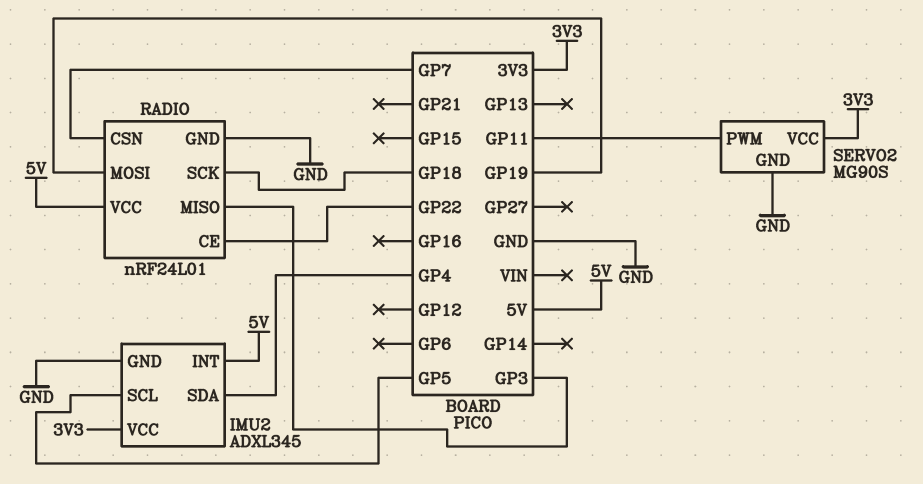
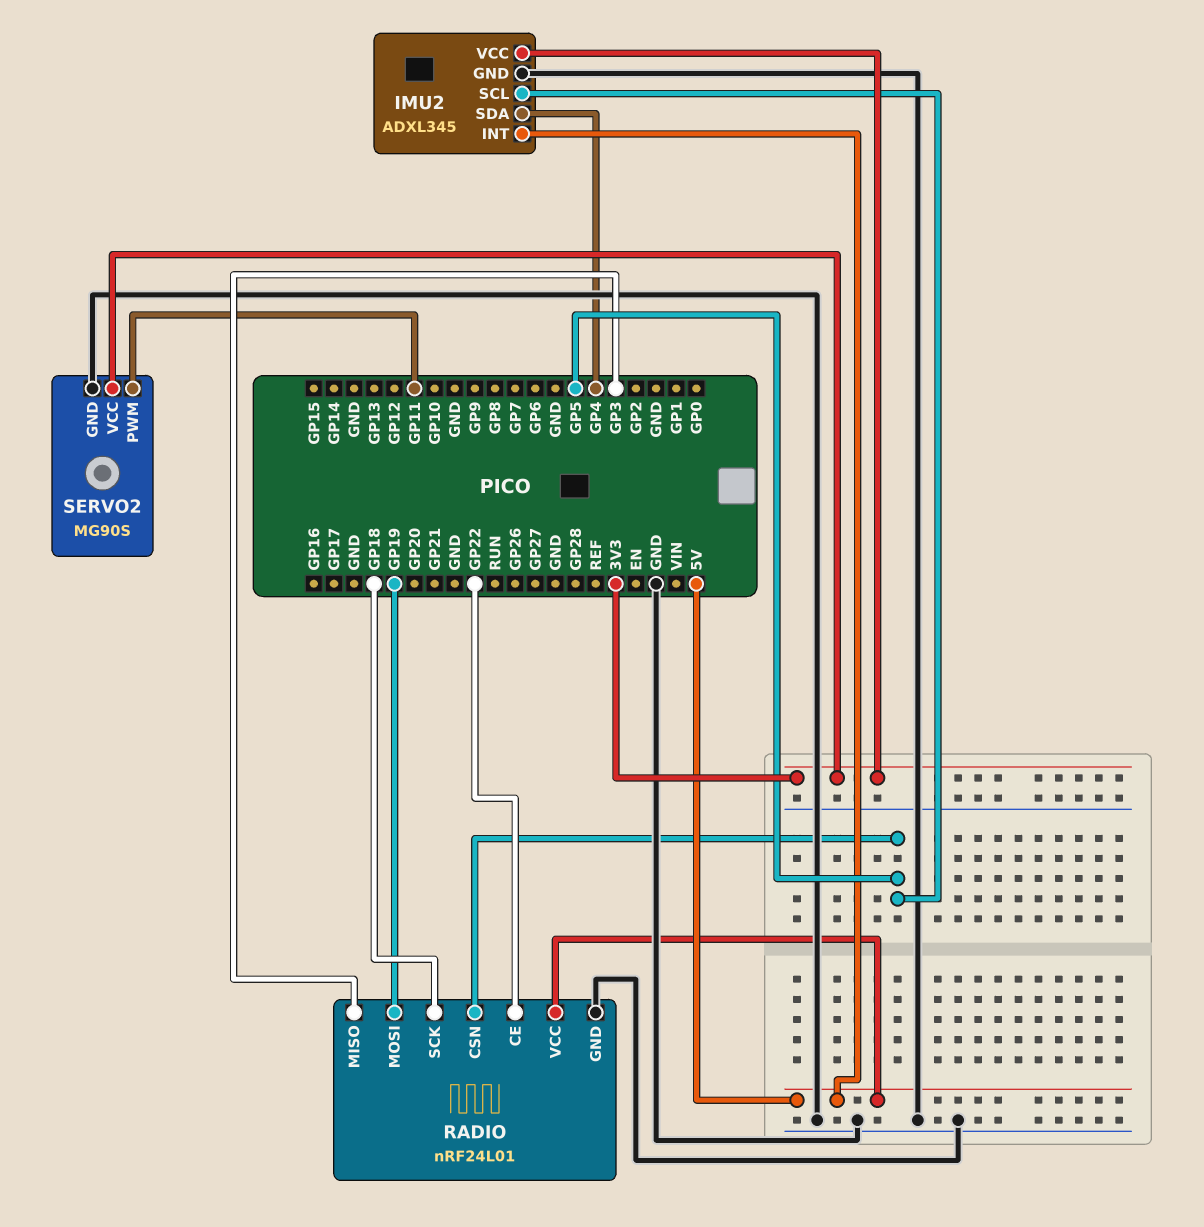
RADIO pin CSN: GP7 -> GP5

